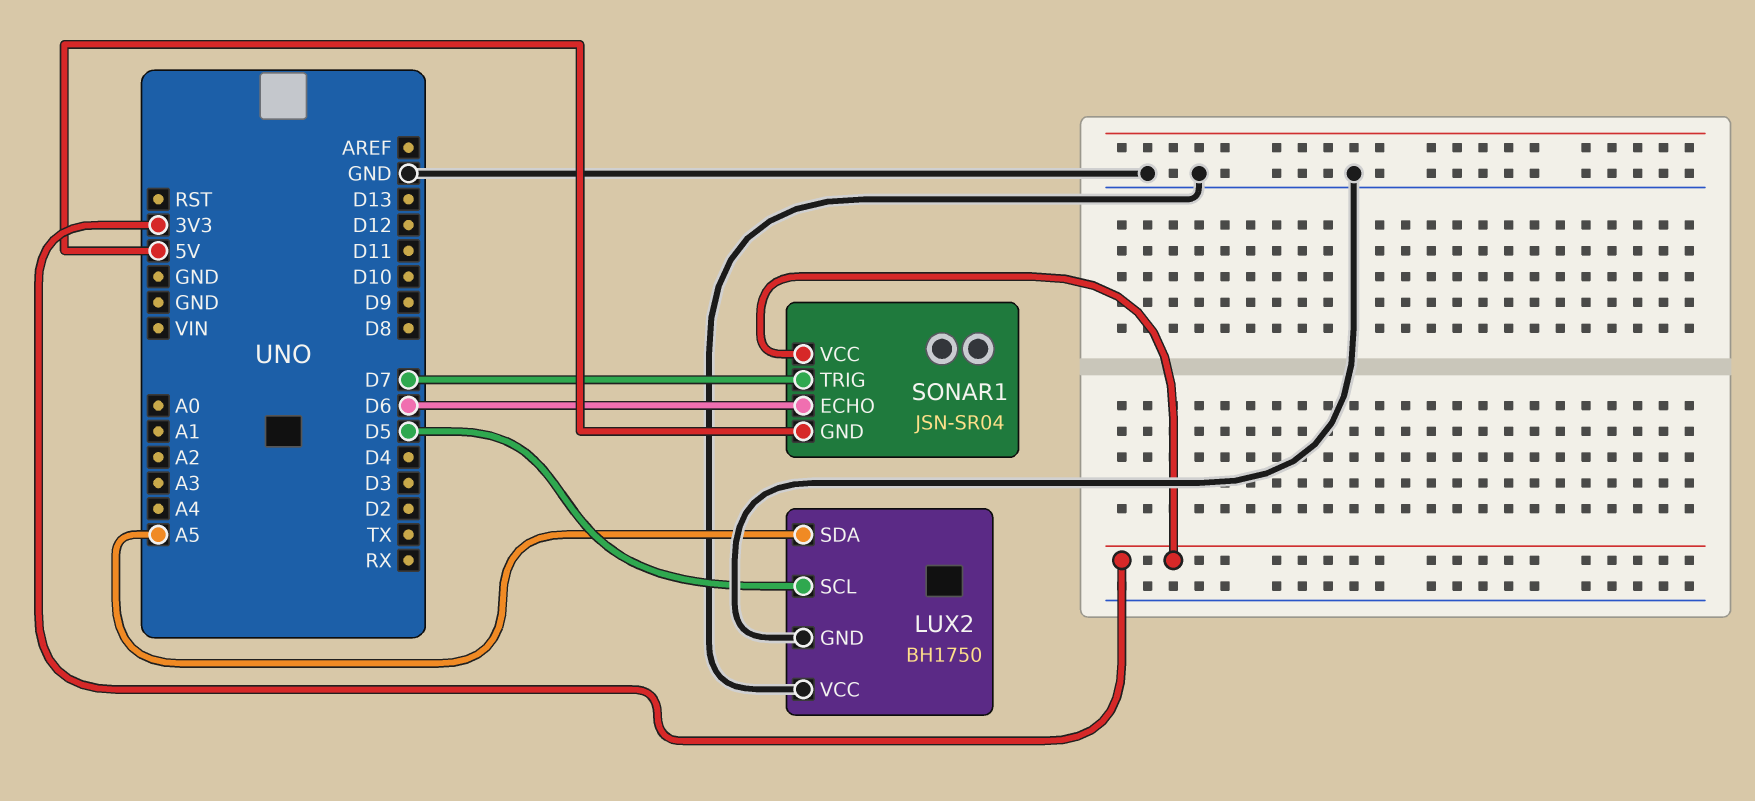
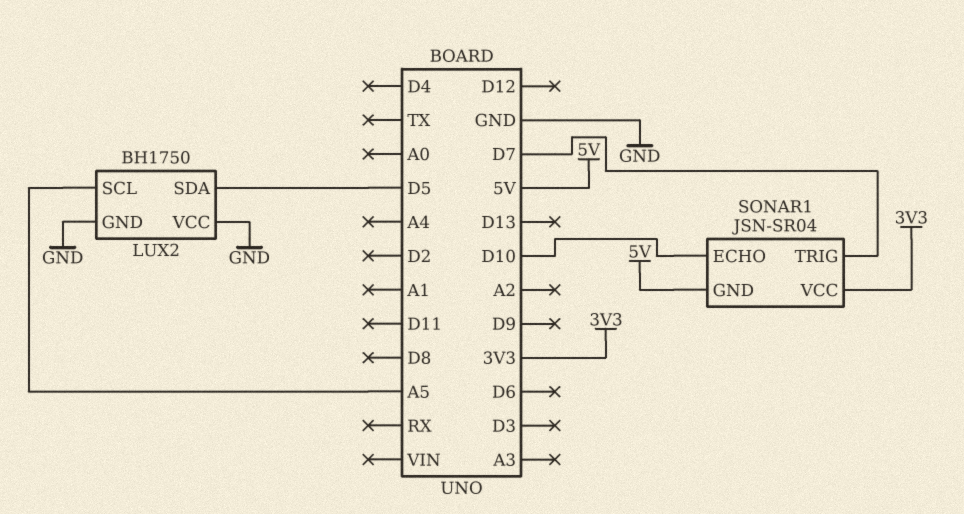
LUX2 pin SCL: D5 -> A5
LUX2 pin SDA: A5 -> D5
SONAR1 pin ECHO: D6 -> D10

